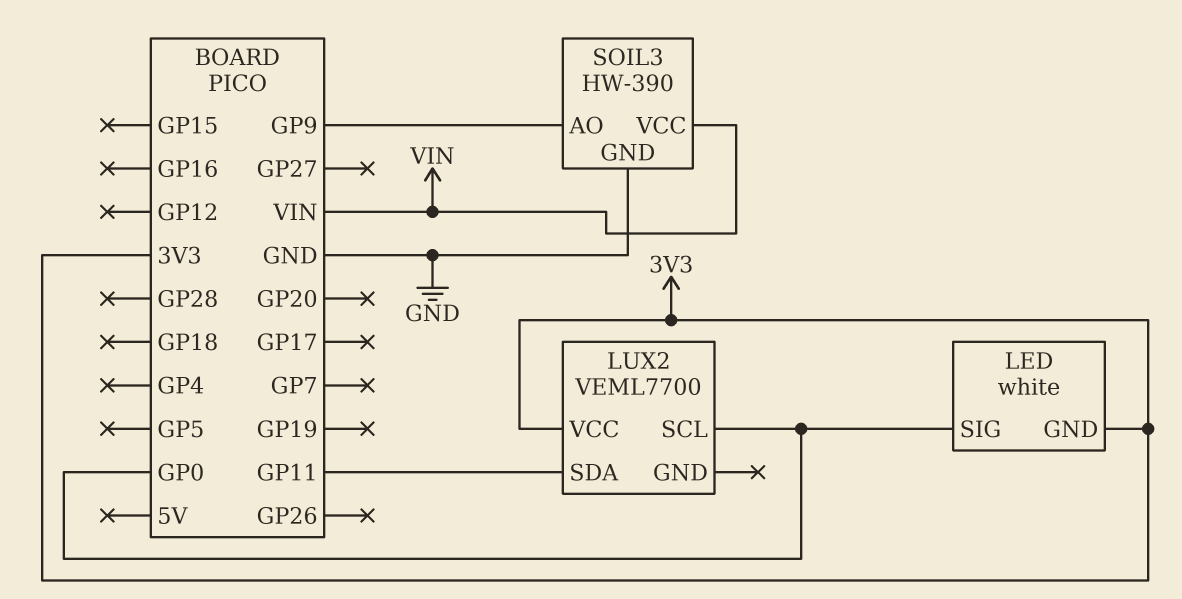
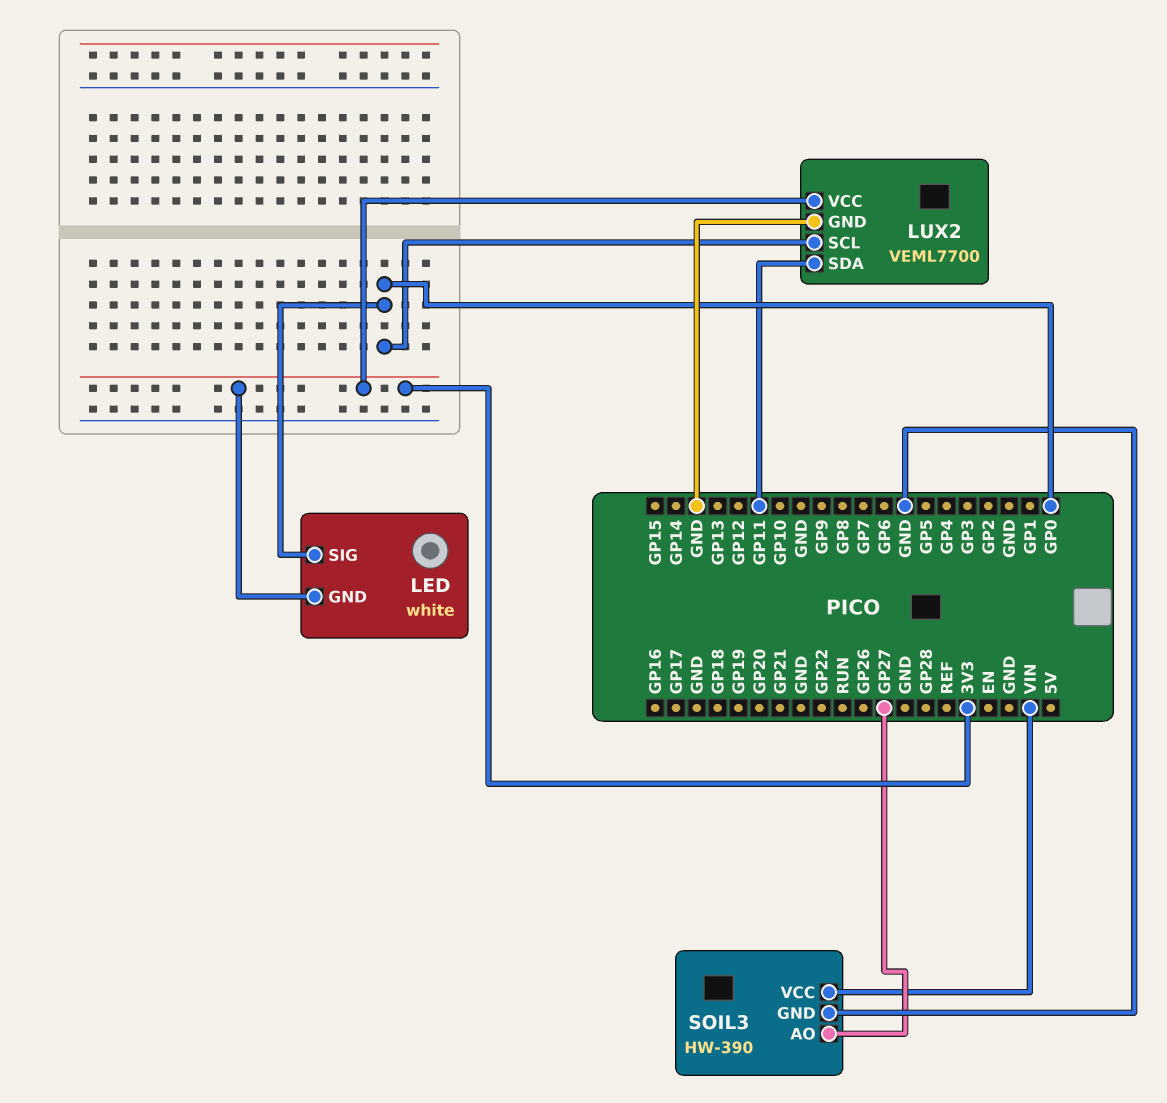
LUX2 pin GND: none -> GND
SOIL3 pin AO: GP9 -> GP27

